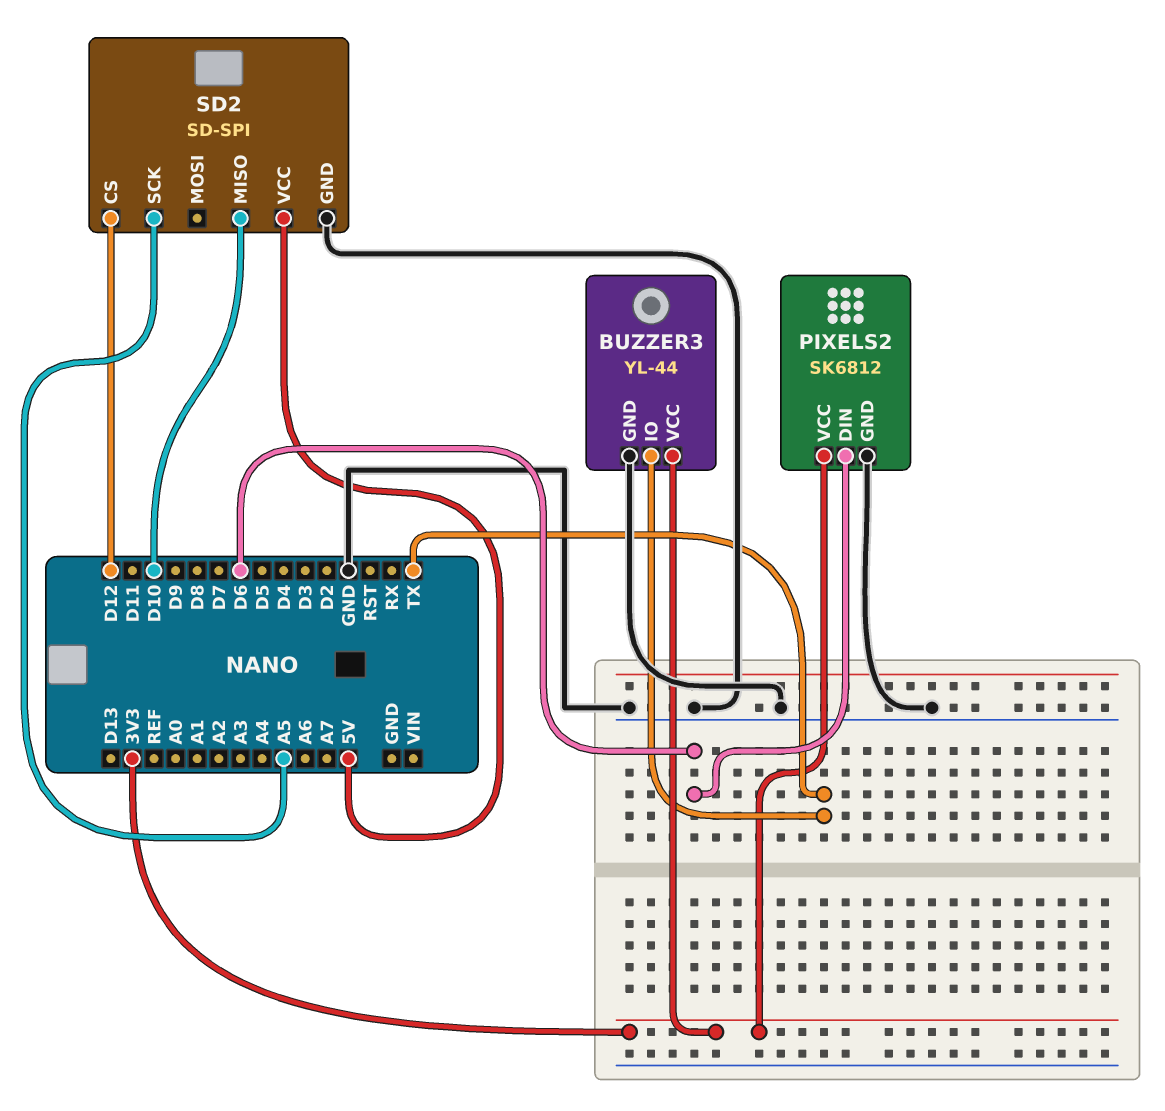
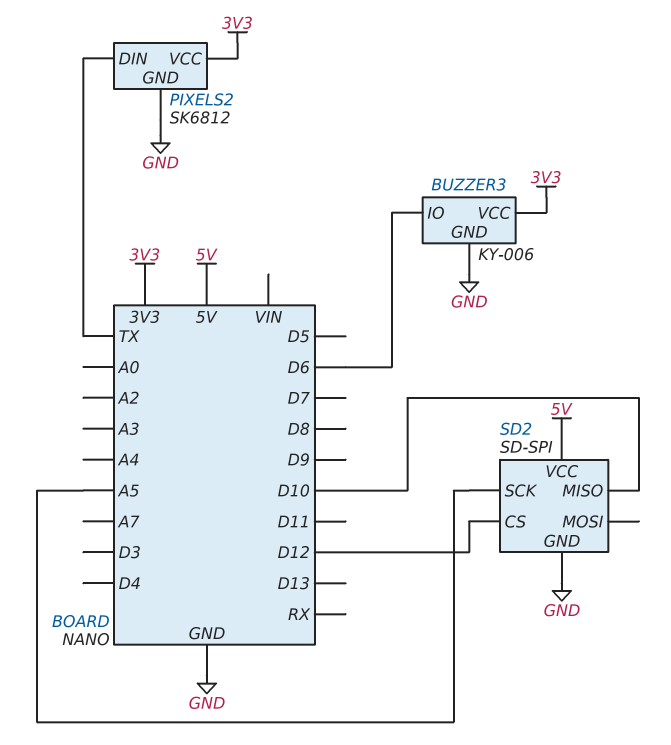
BUZZER3: YL-44 -> KY-006
BUZZER3 pin IO: TX -> D6
PIXELS2 pin DIN: D6 -> TX

